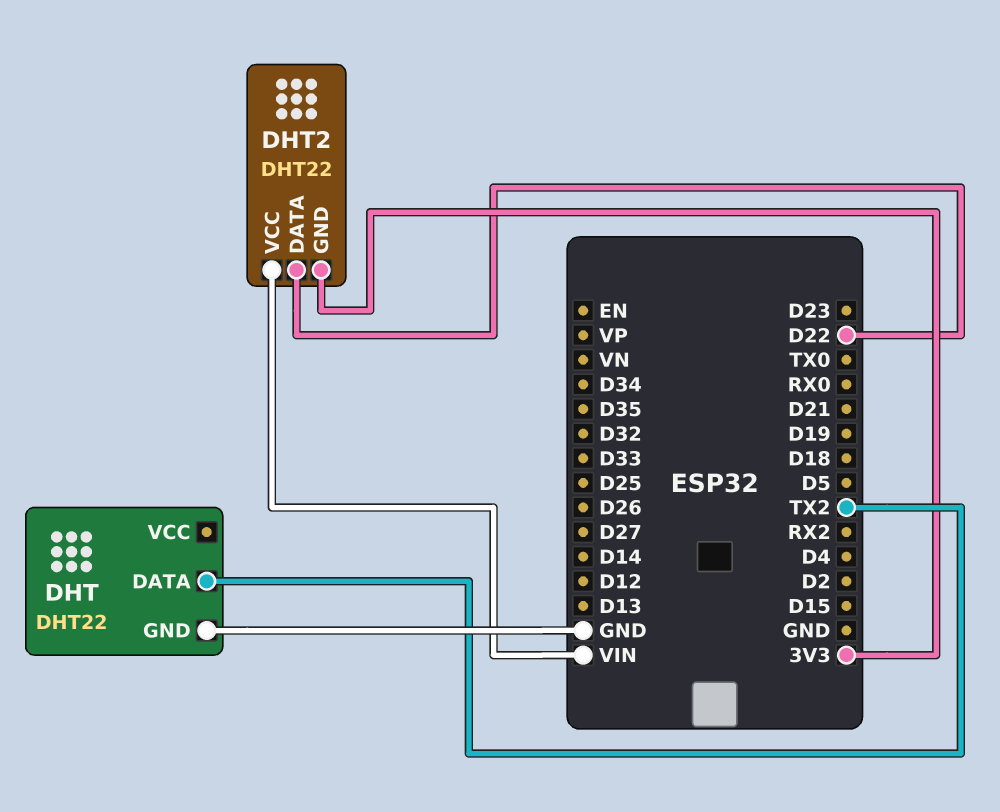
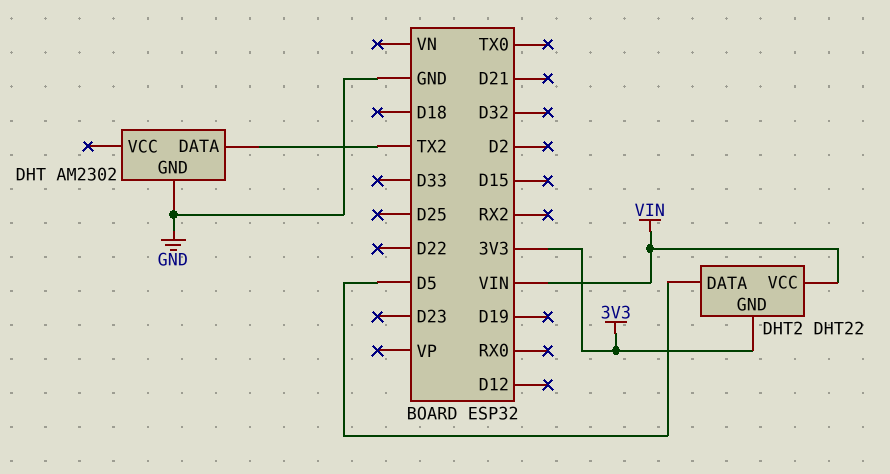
DHT: DHT22 -> AM2302
DHT2 pin DATA: D22 -> D5

